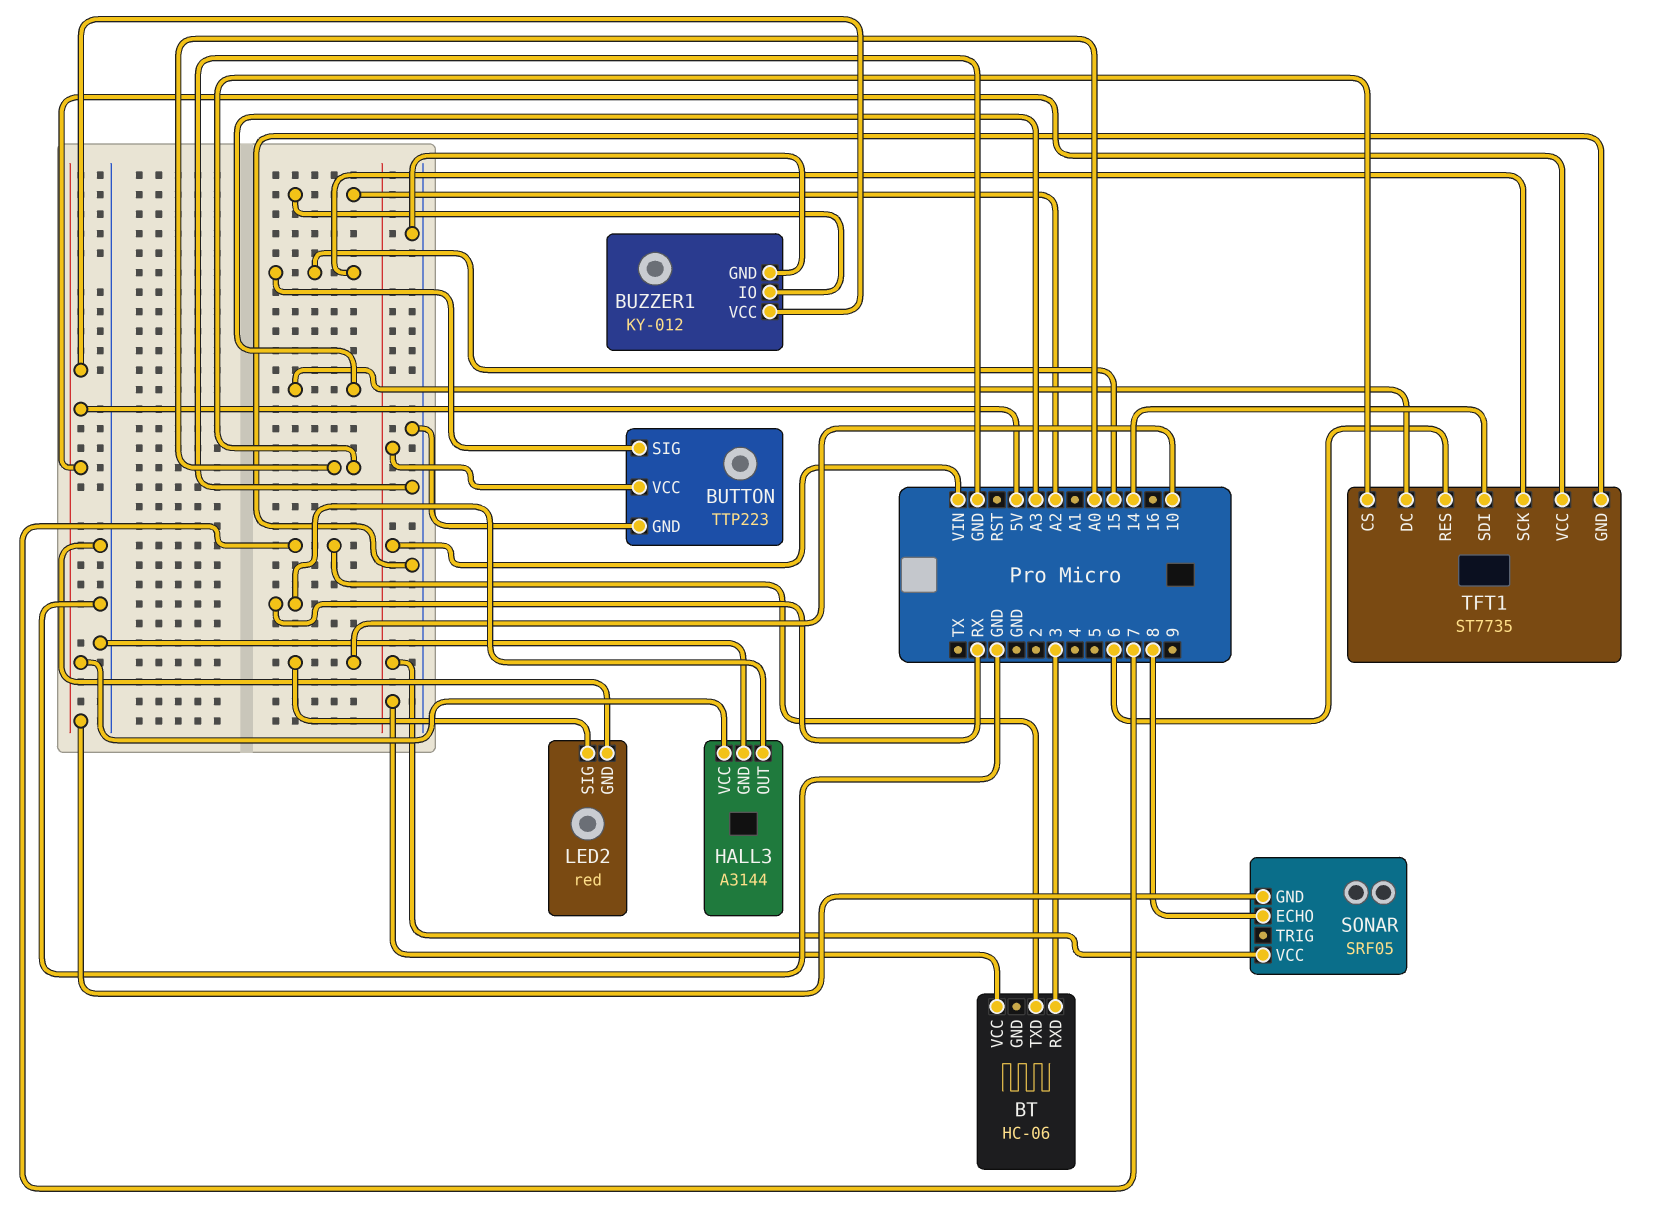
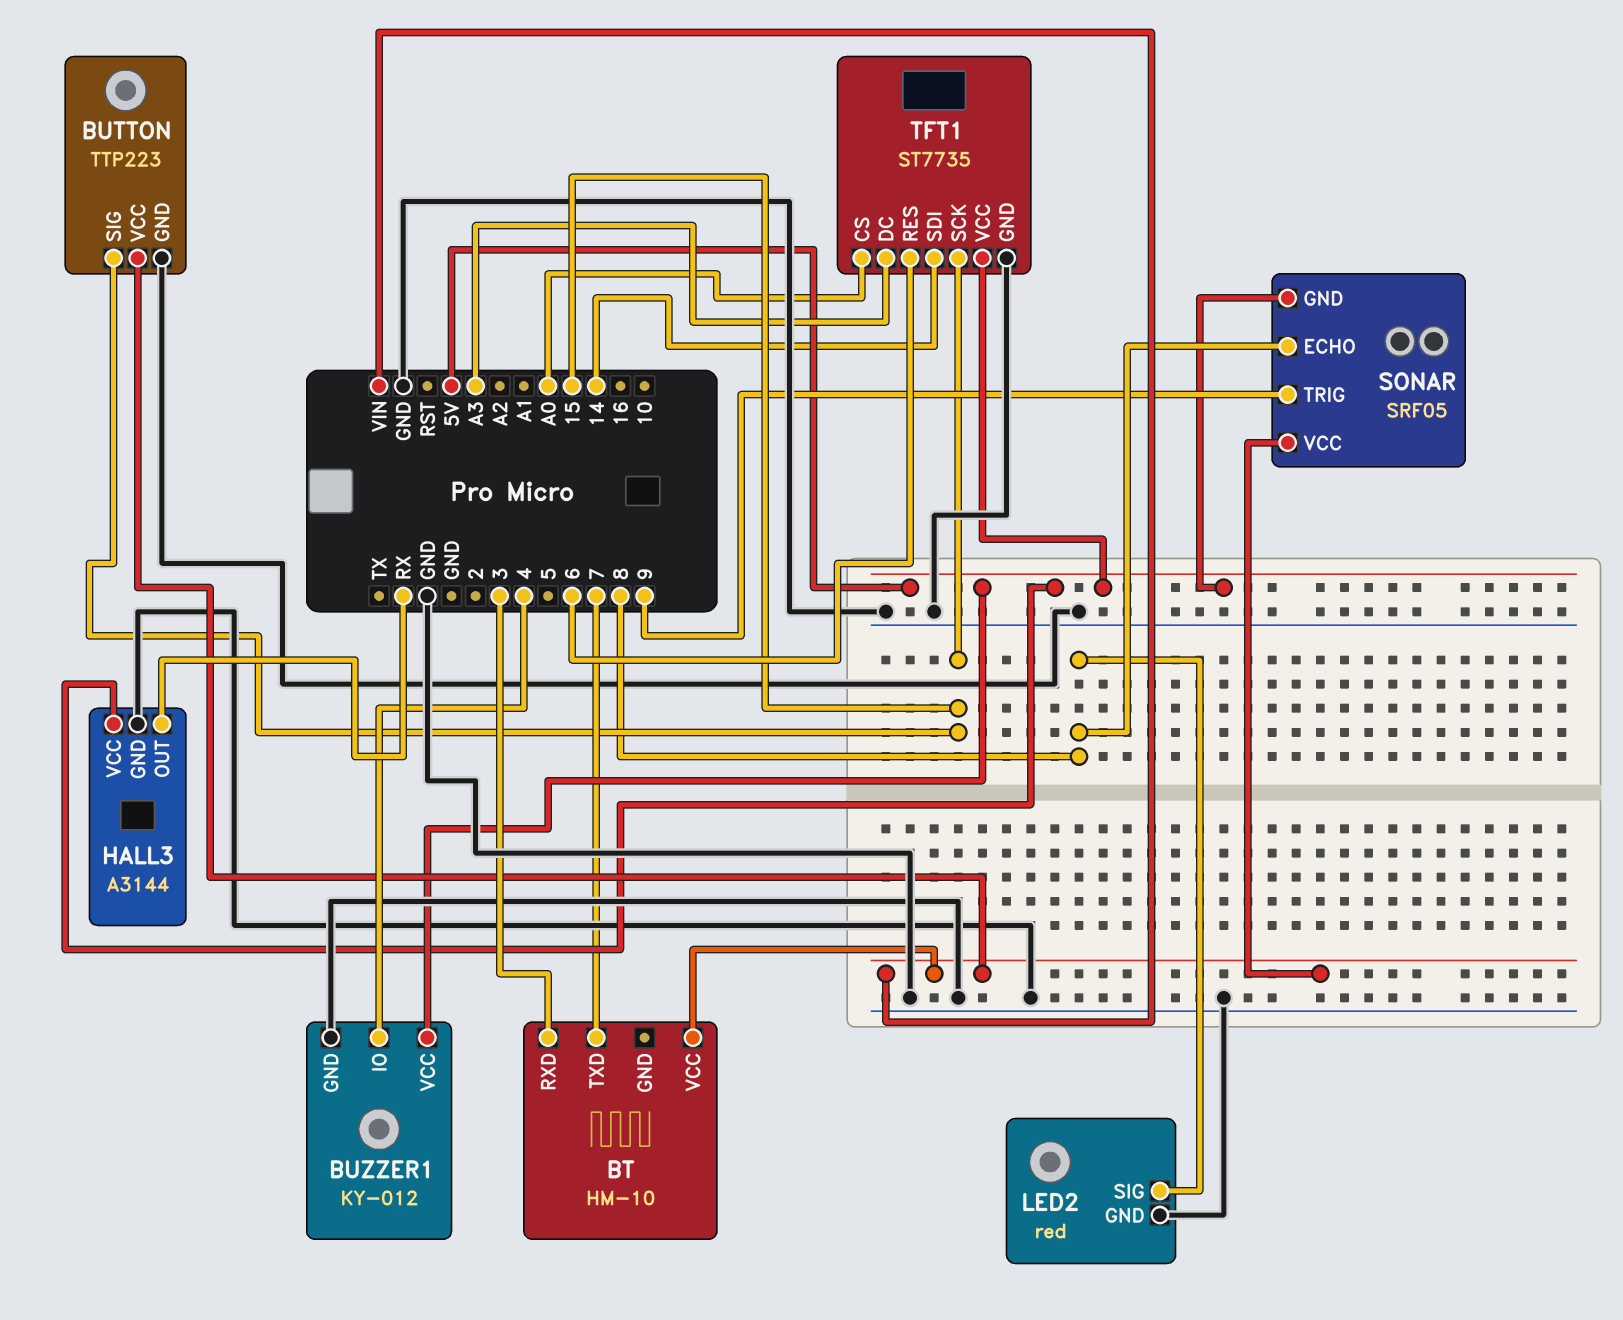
BT: HC-06 -> HM-10
BUZZER1 pin IO: A2 -> 4
LED2 pin SIG: 10 -> 8
SONAR pin TRIG: none -> 9

